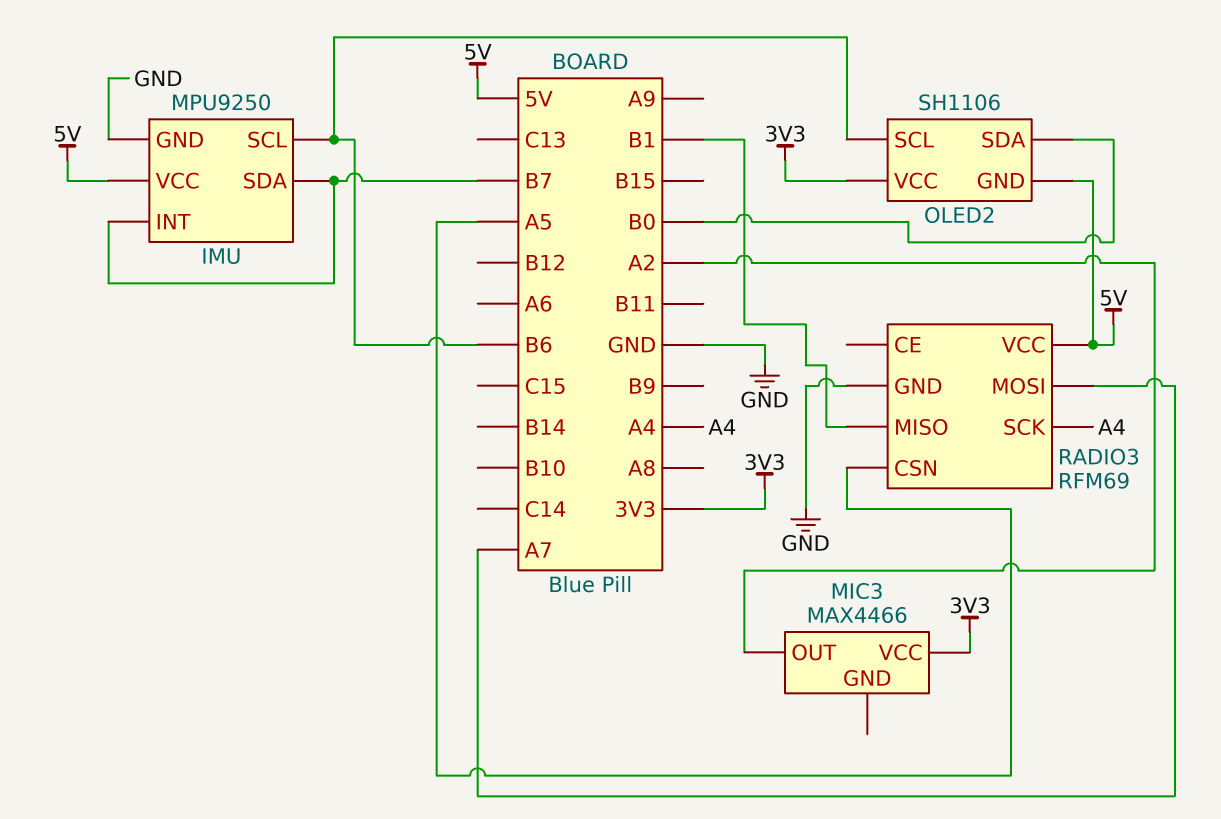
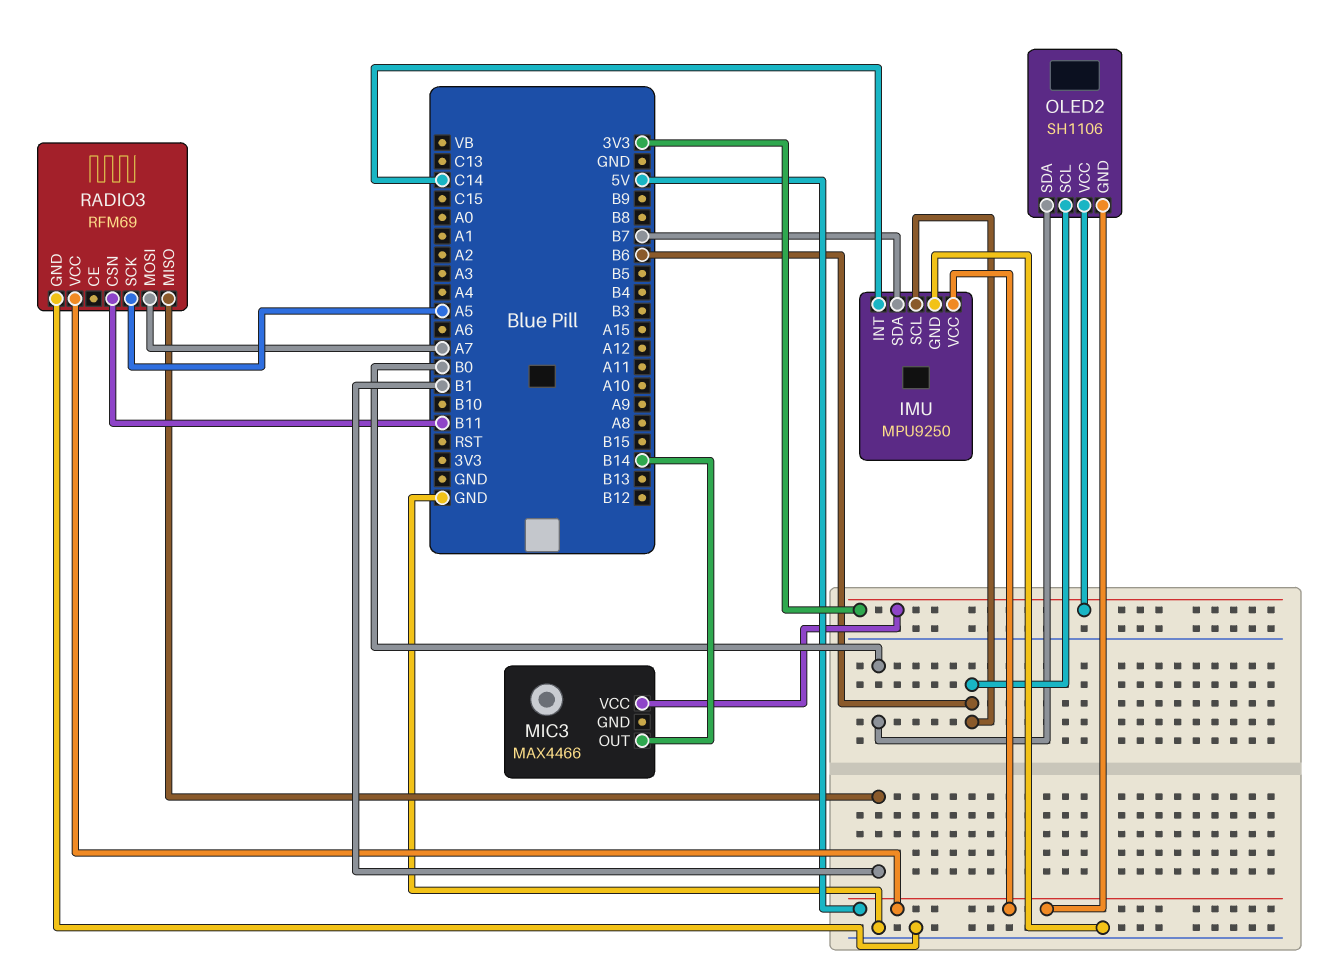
IMU pin INT: B7 -> C14
MIC3 pin OUT: A2 -> B14
RADIO3 pin CSN: A5 -> B11
RADIO3 pin SCK: A4 -> A5

